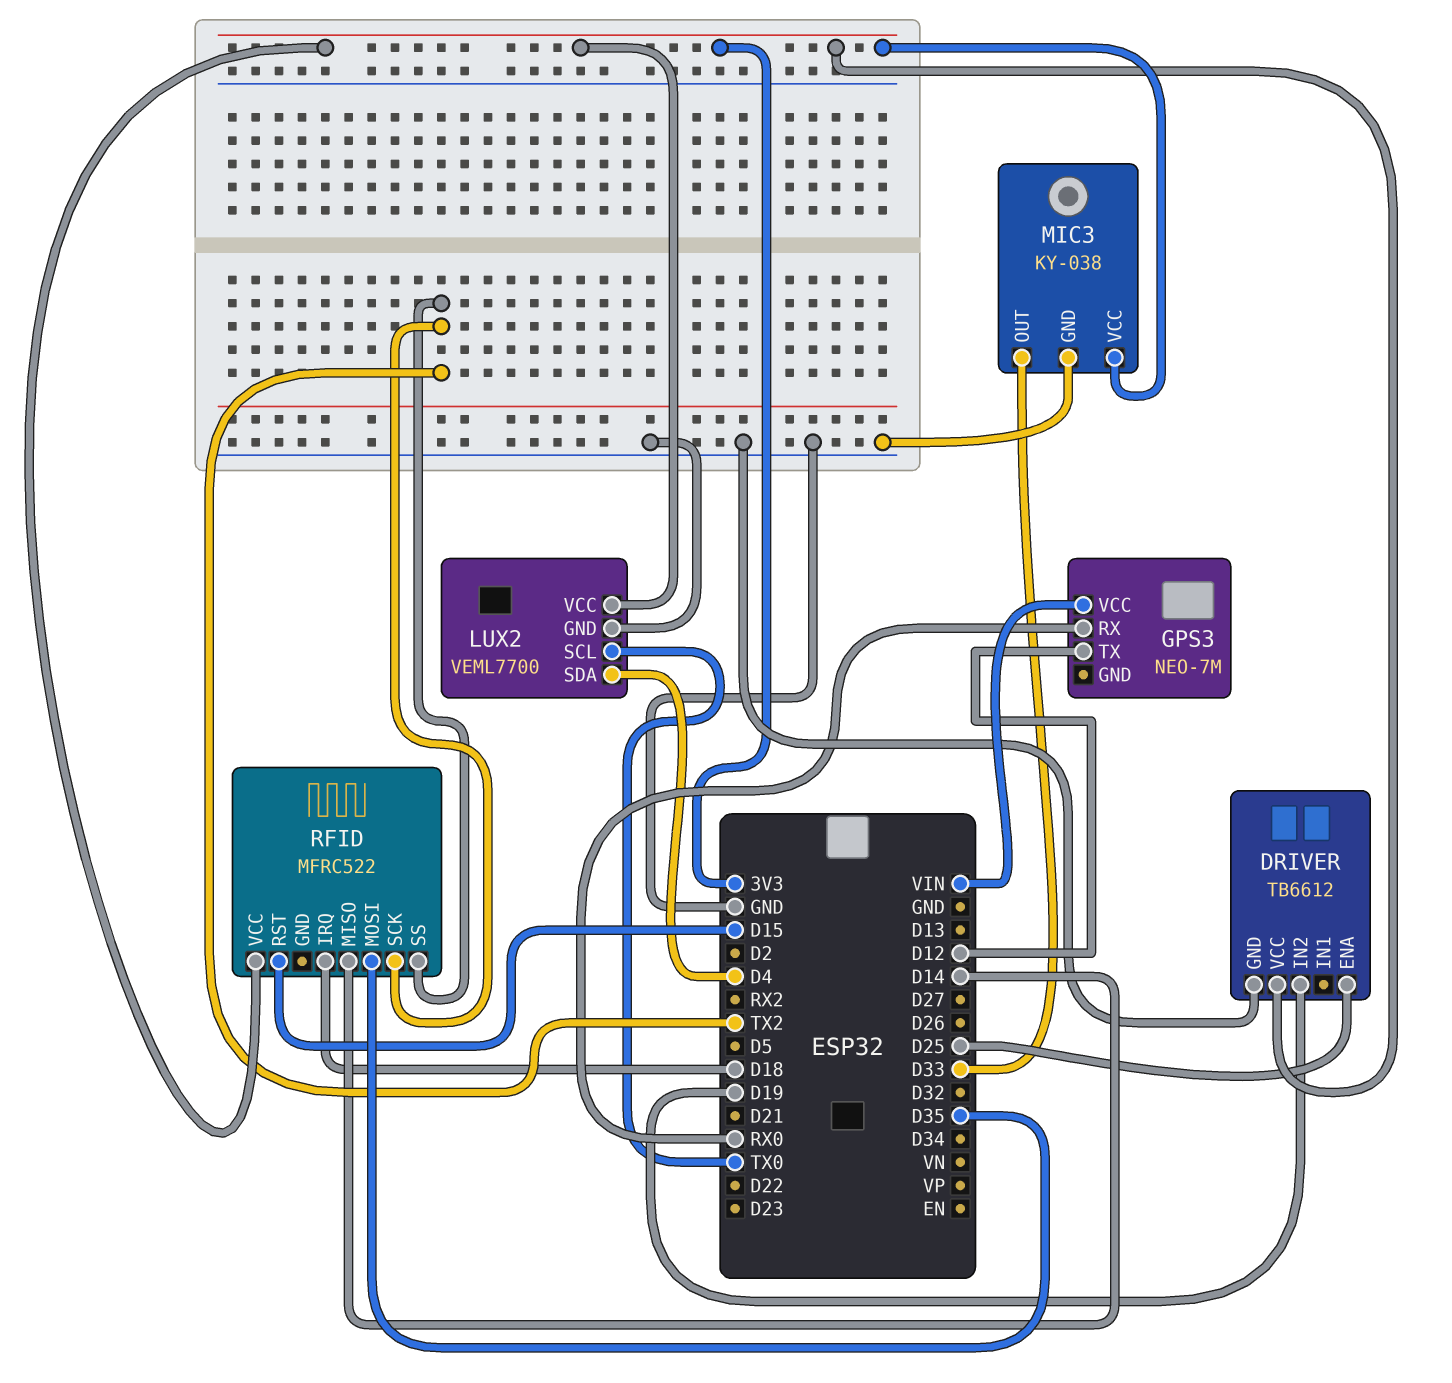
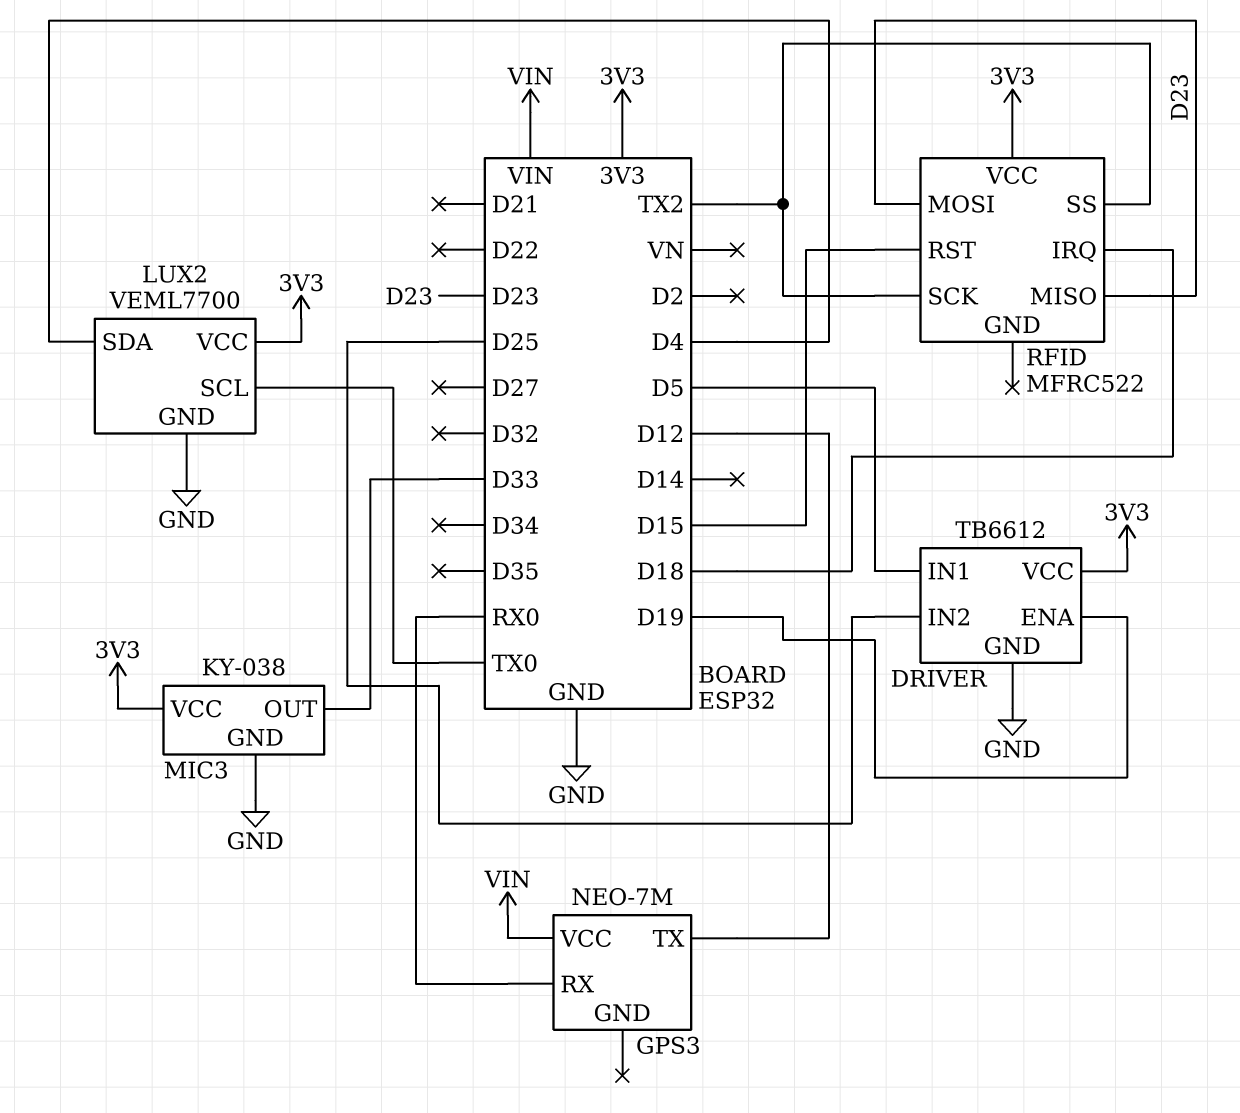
DRIVER pin ENA: D25 -> D19
DRIVER pin IN1: none -> D5
DRIVER pin IN2: D19 -> D25
RFID pin MISO: D14 -> D23
RFID pin MOSI: D35 -> D23

